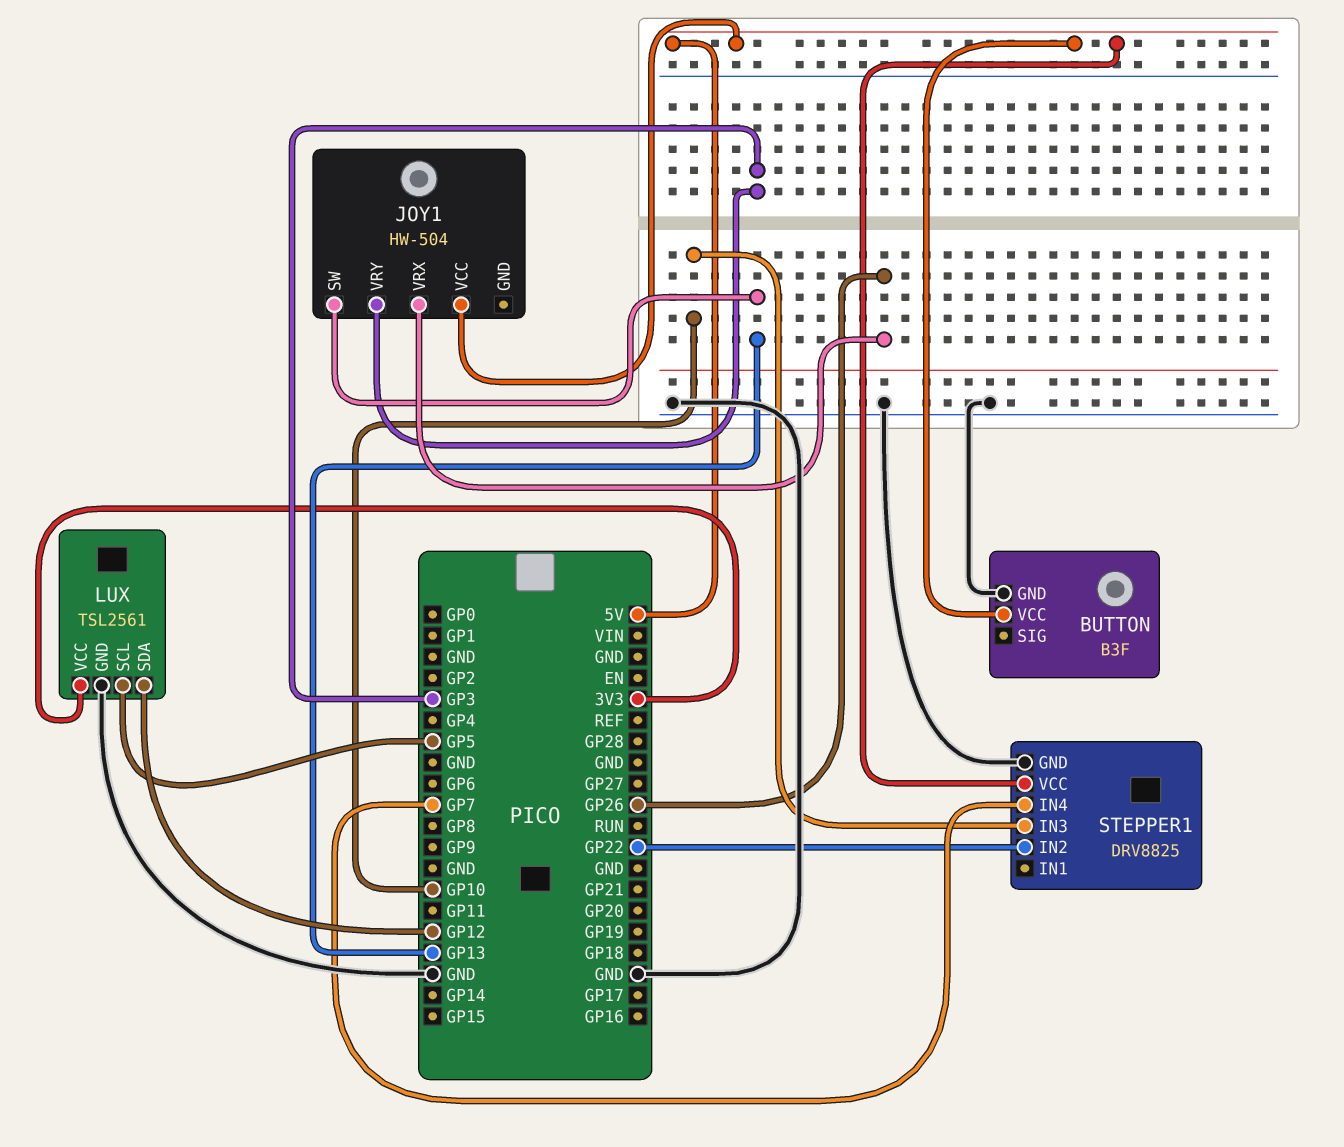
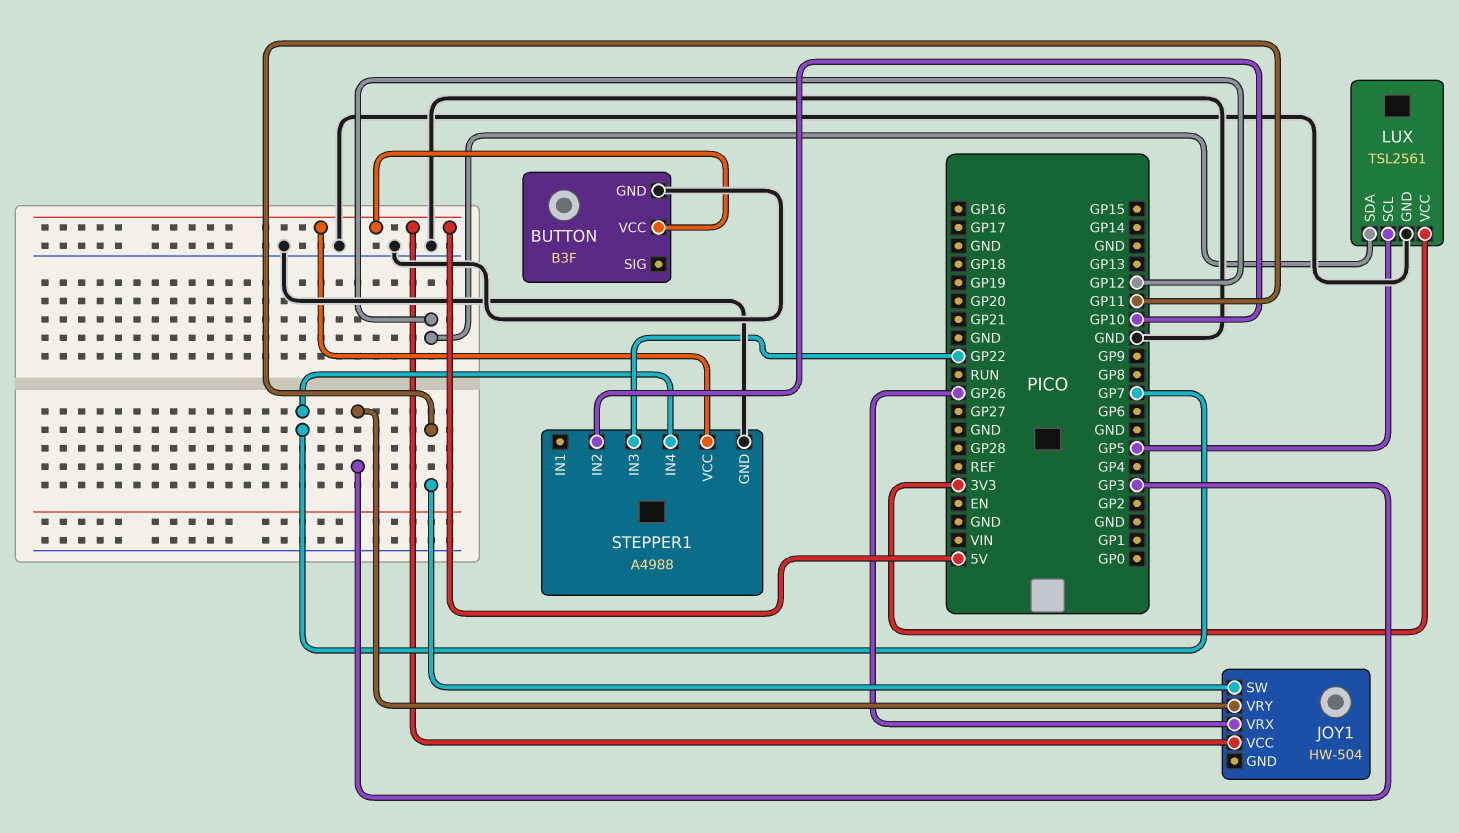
JOY1 pin SW: GP13 -> GP11
STEPPER1: DRV8825 -> A4988
STEPPER1 pin IN2: GP22 -> GP10
STEPPER1 pin IN3: GP10 -> GP22

